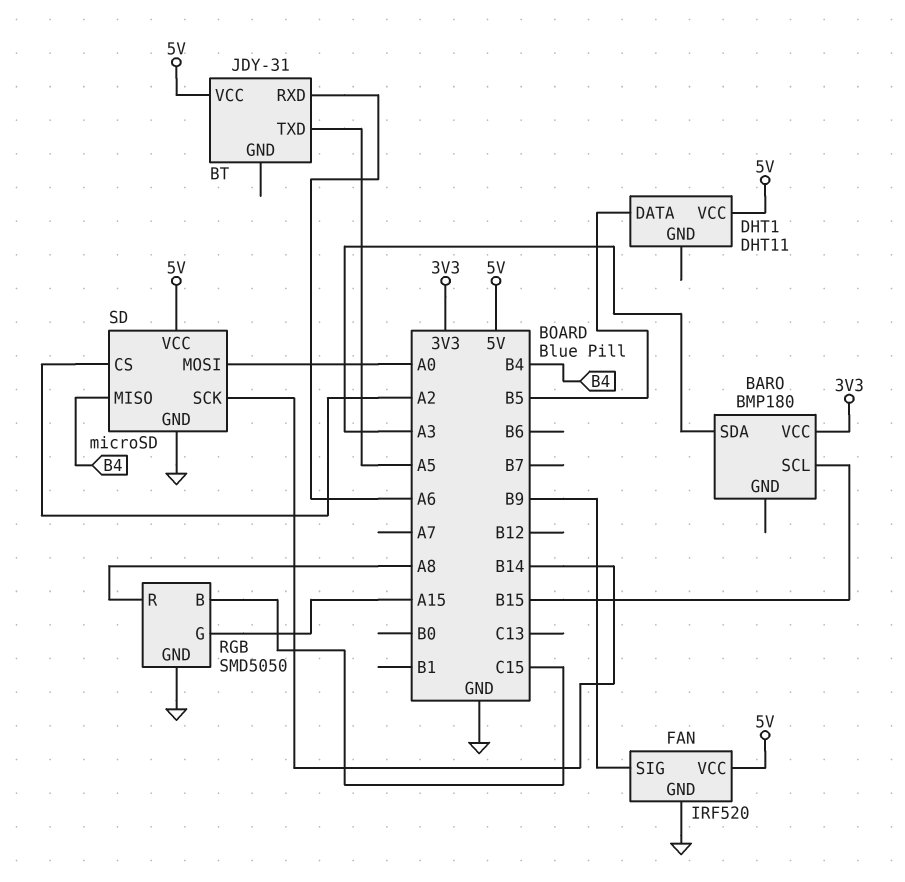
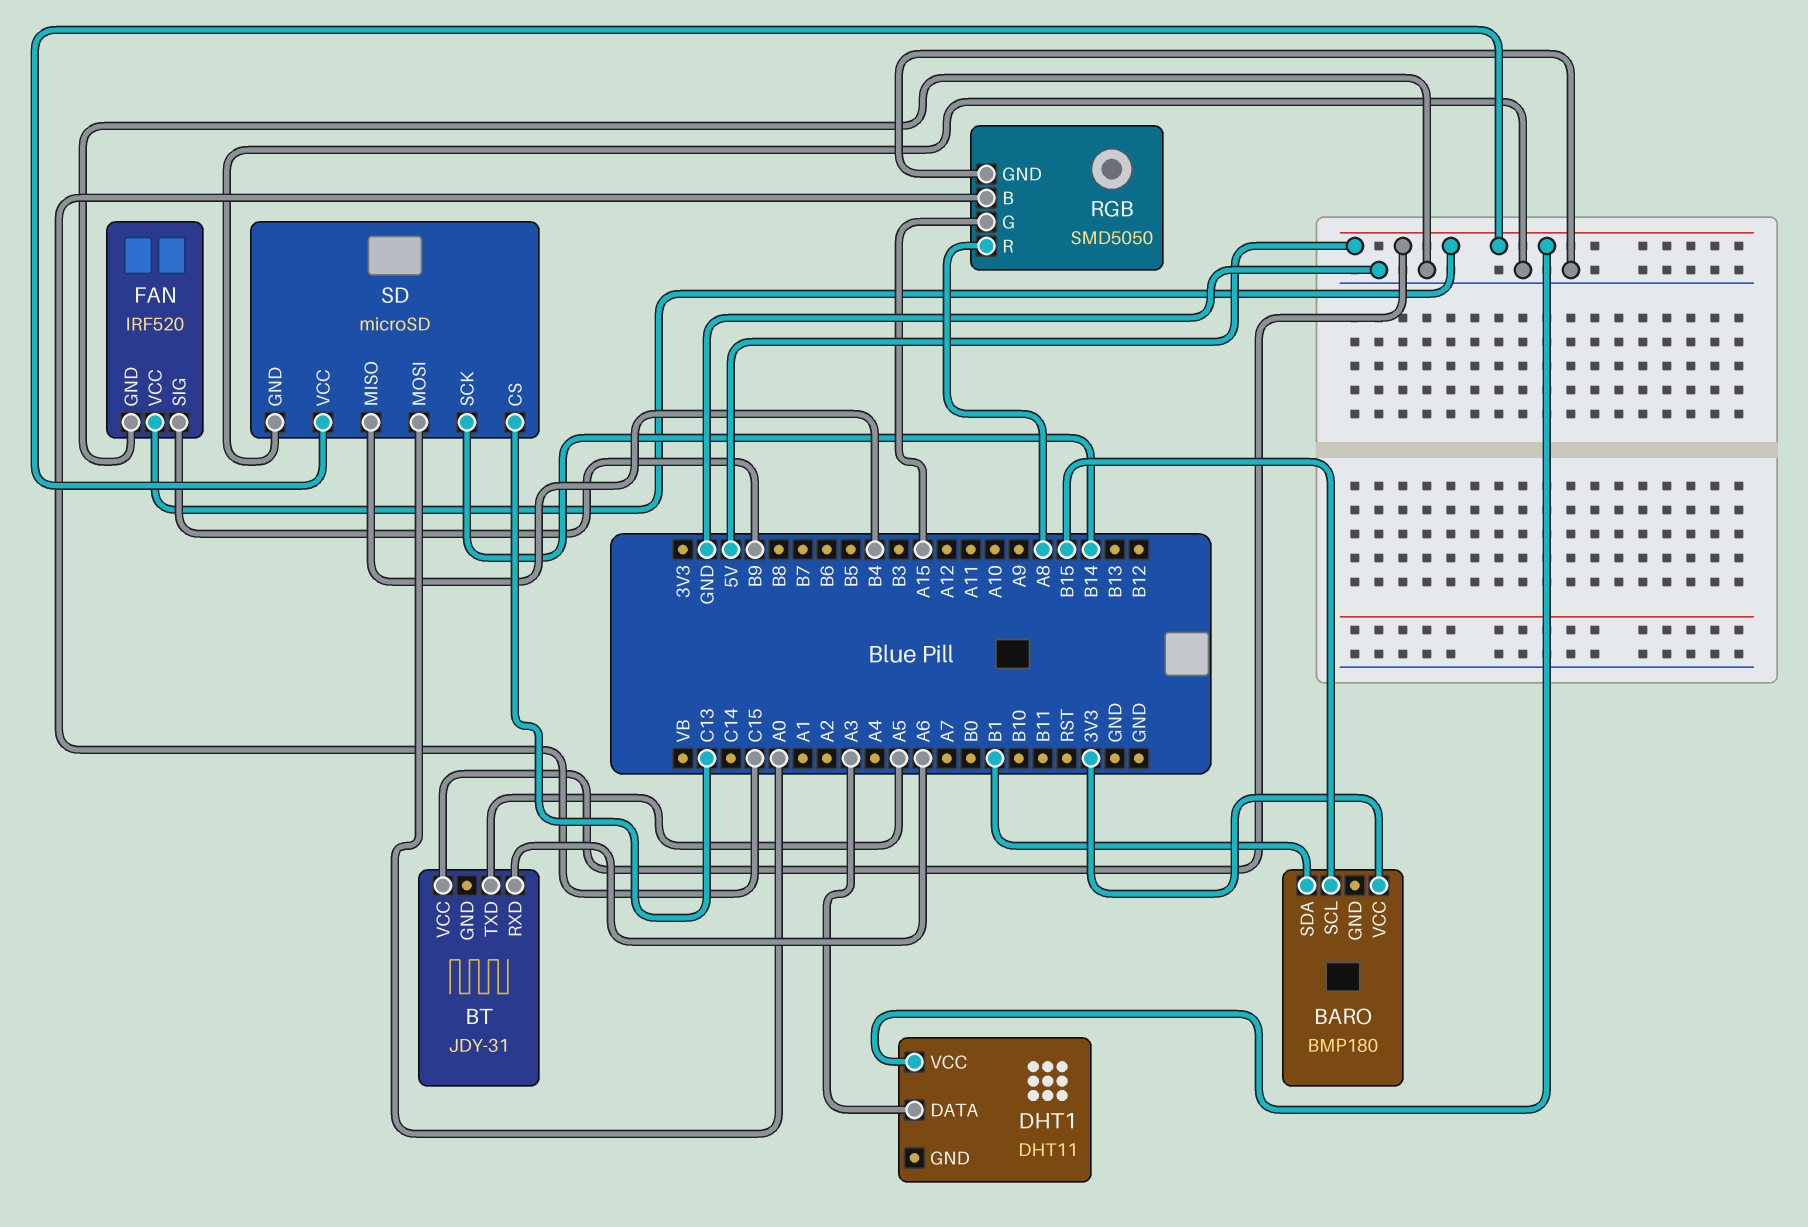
BARO pin SDA: A3 -> B1
DHT1 pin DATA: B5 -> A3
SD pin CS: A2 -> C13

